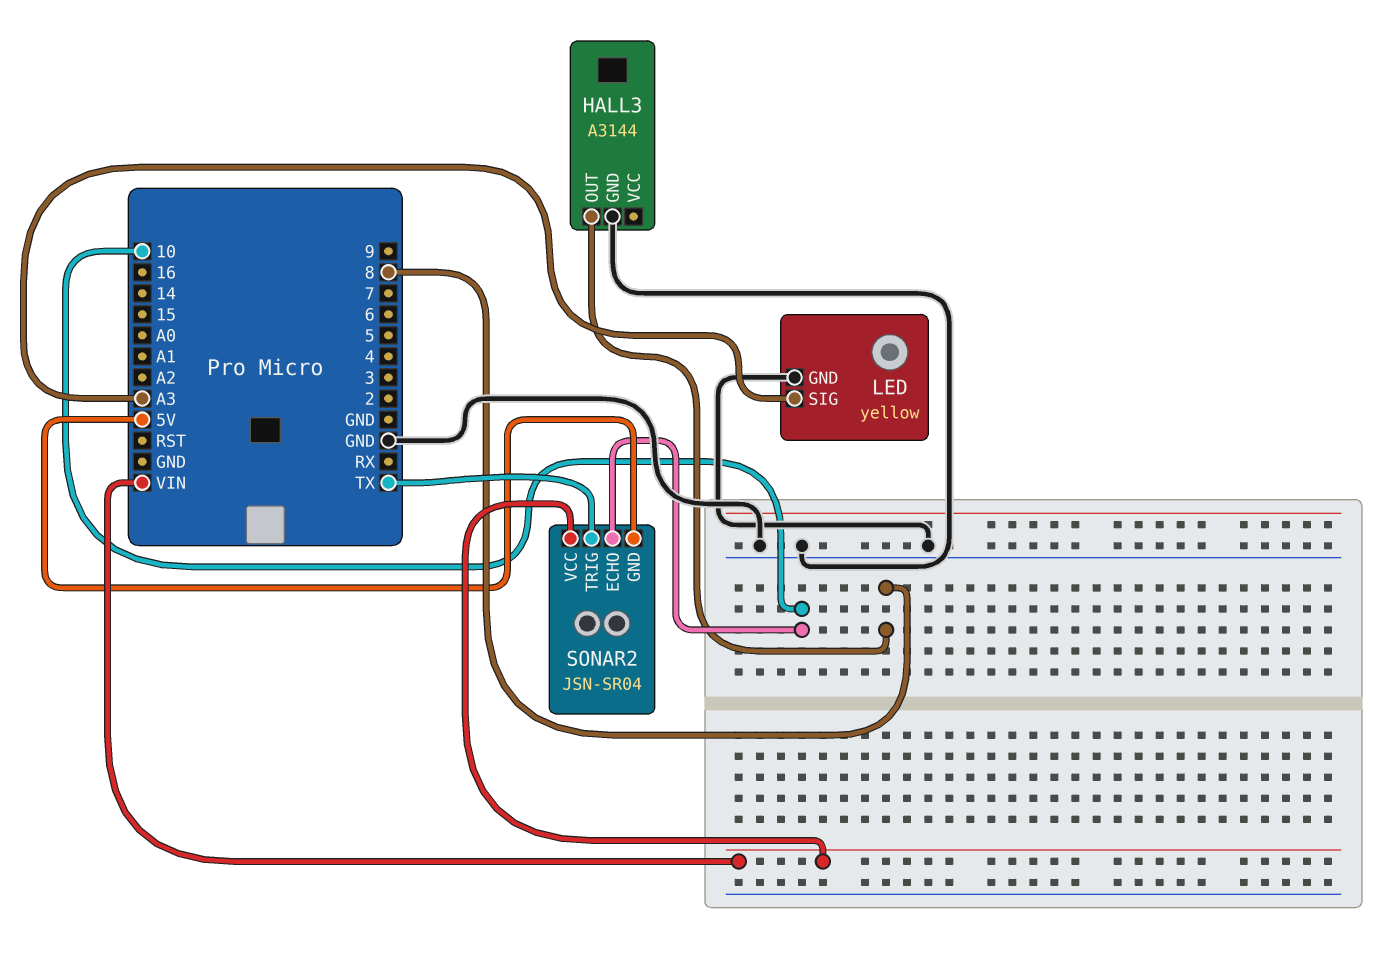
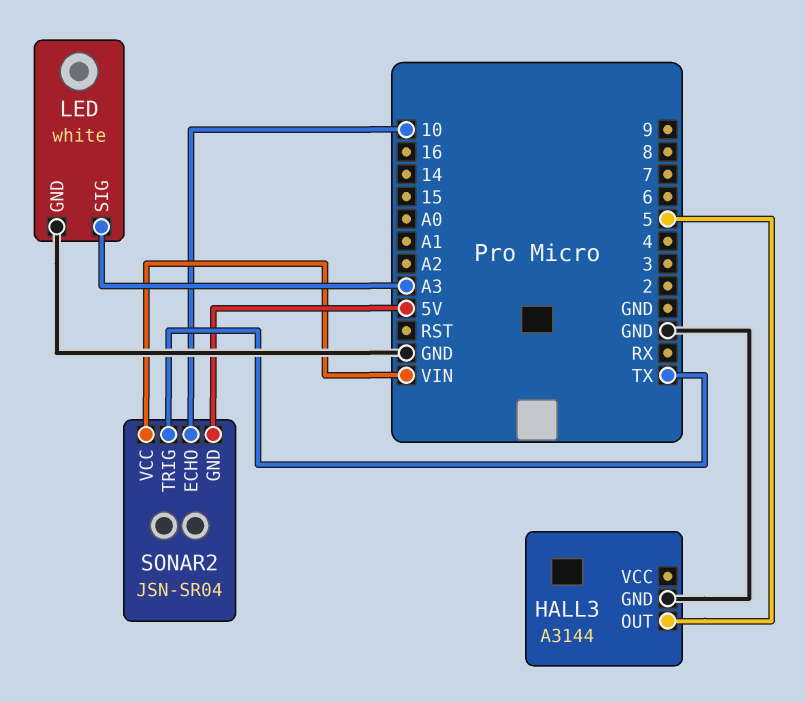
HALL3 pin OUT: 8 -> 5
LED: yellow -> white

